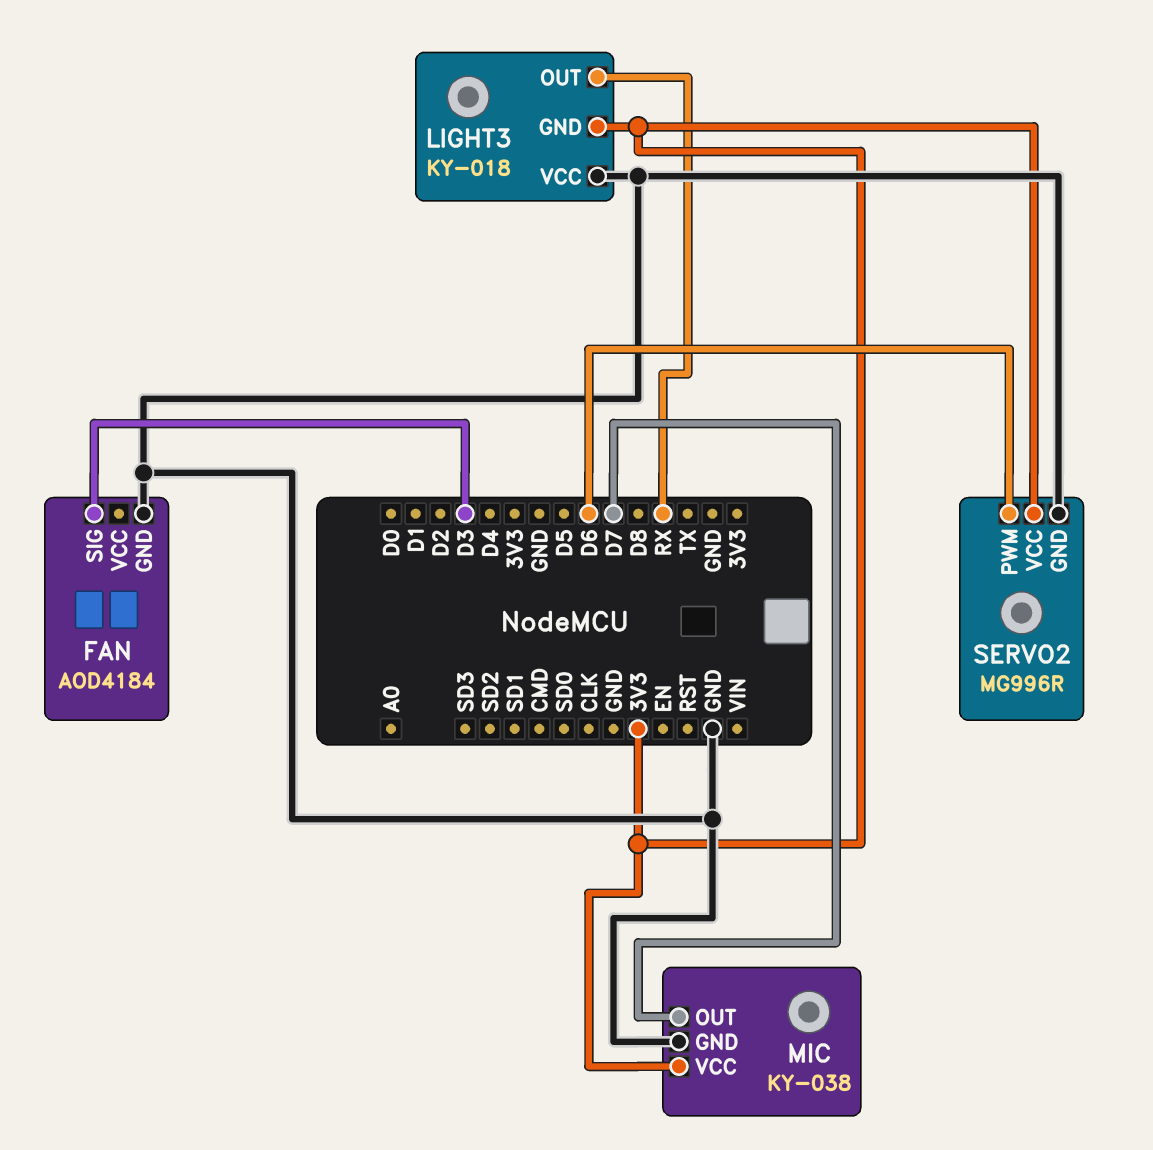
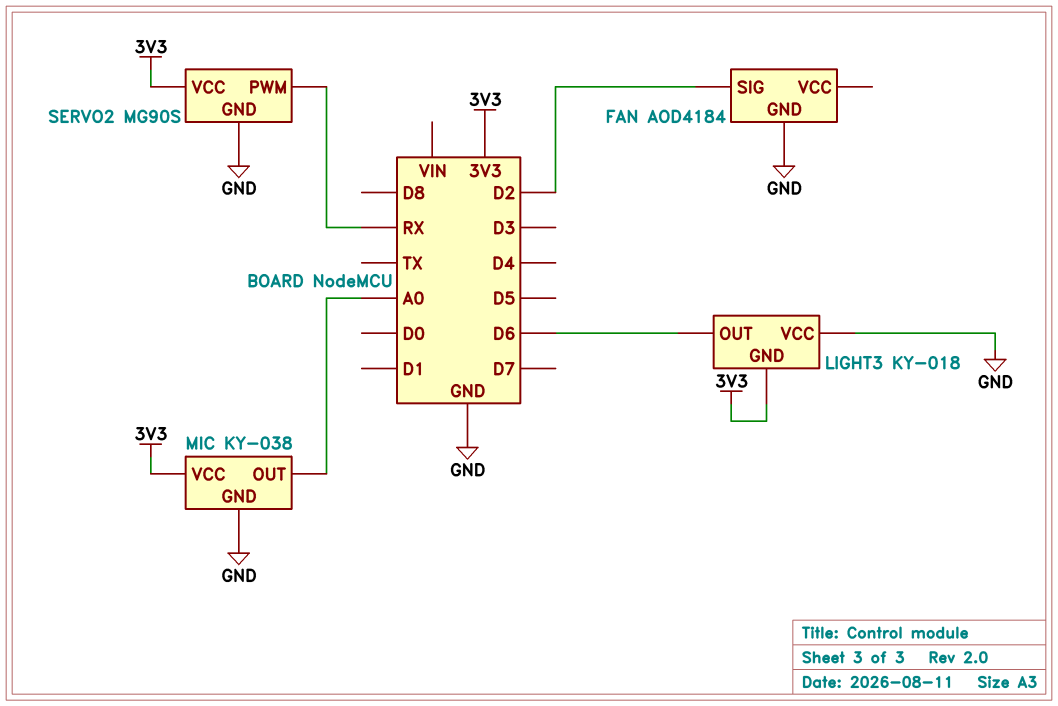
FAN pin SIG: D3 -> D2
LIGHT3 pin OUT: RX -> D6
MIC pin OUT: D7 -> A0
SERVO2: MG996R -> MG90S
SERVO2 pin PWM: D6 -> RX

